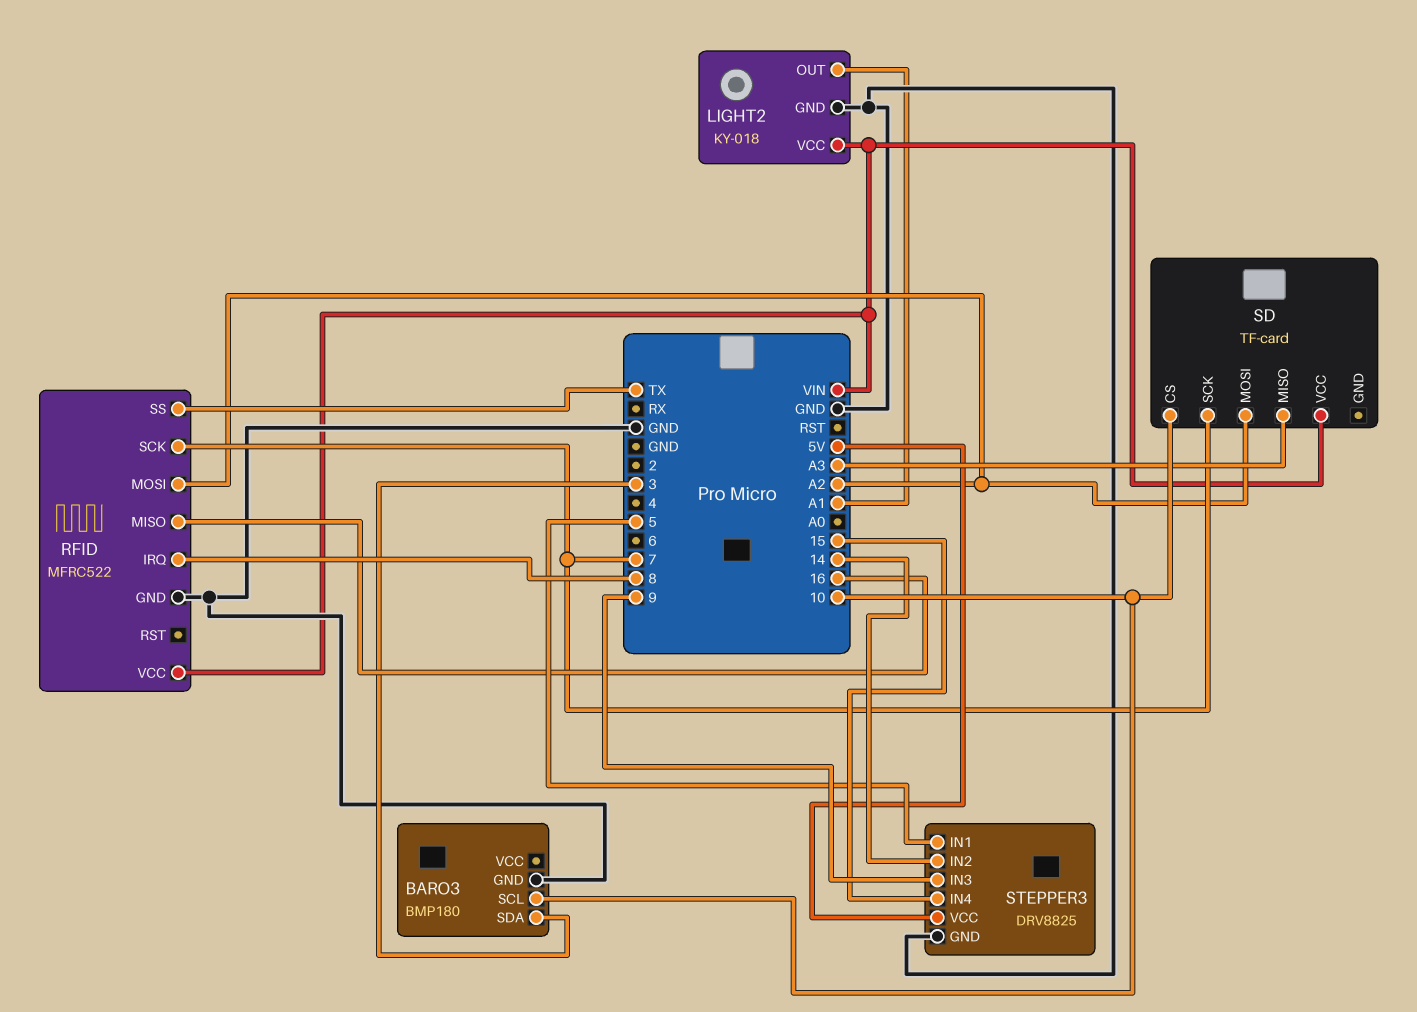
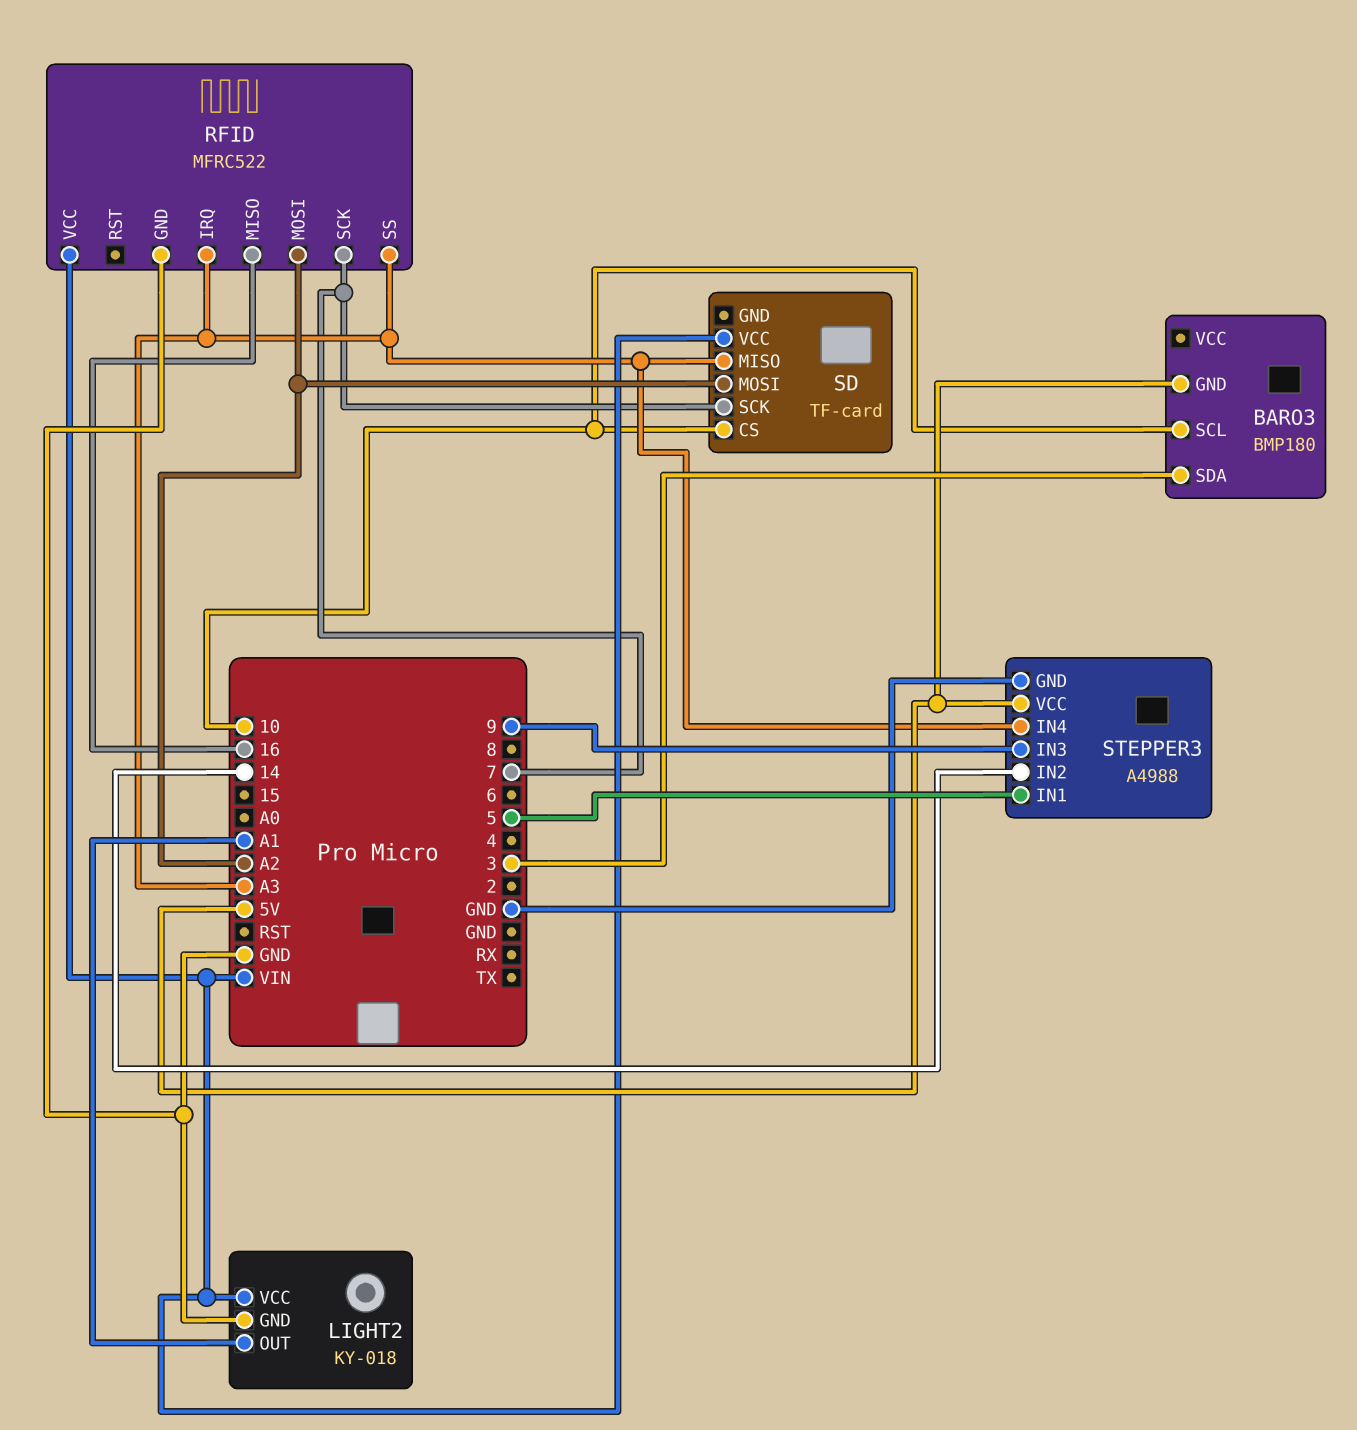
BARO3 pin GND: GND -> 5V
RFID pin IRQ: 8 -> A3
RFID pin SS: TX -> A3
STEPPER3: DRV8825 -> A4988
STEPPER3 pin IN4: 15 -> A3

